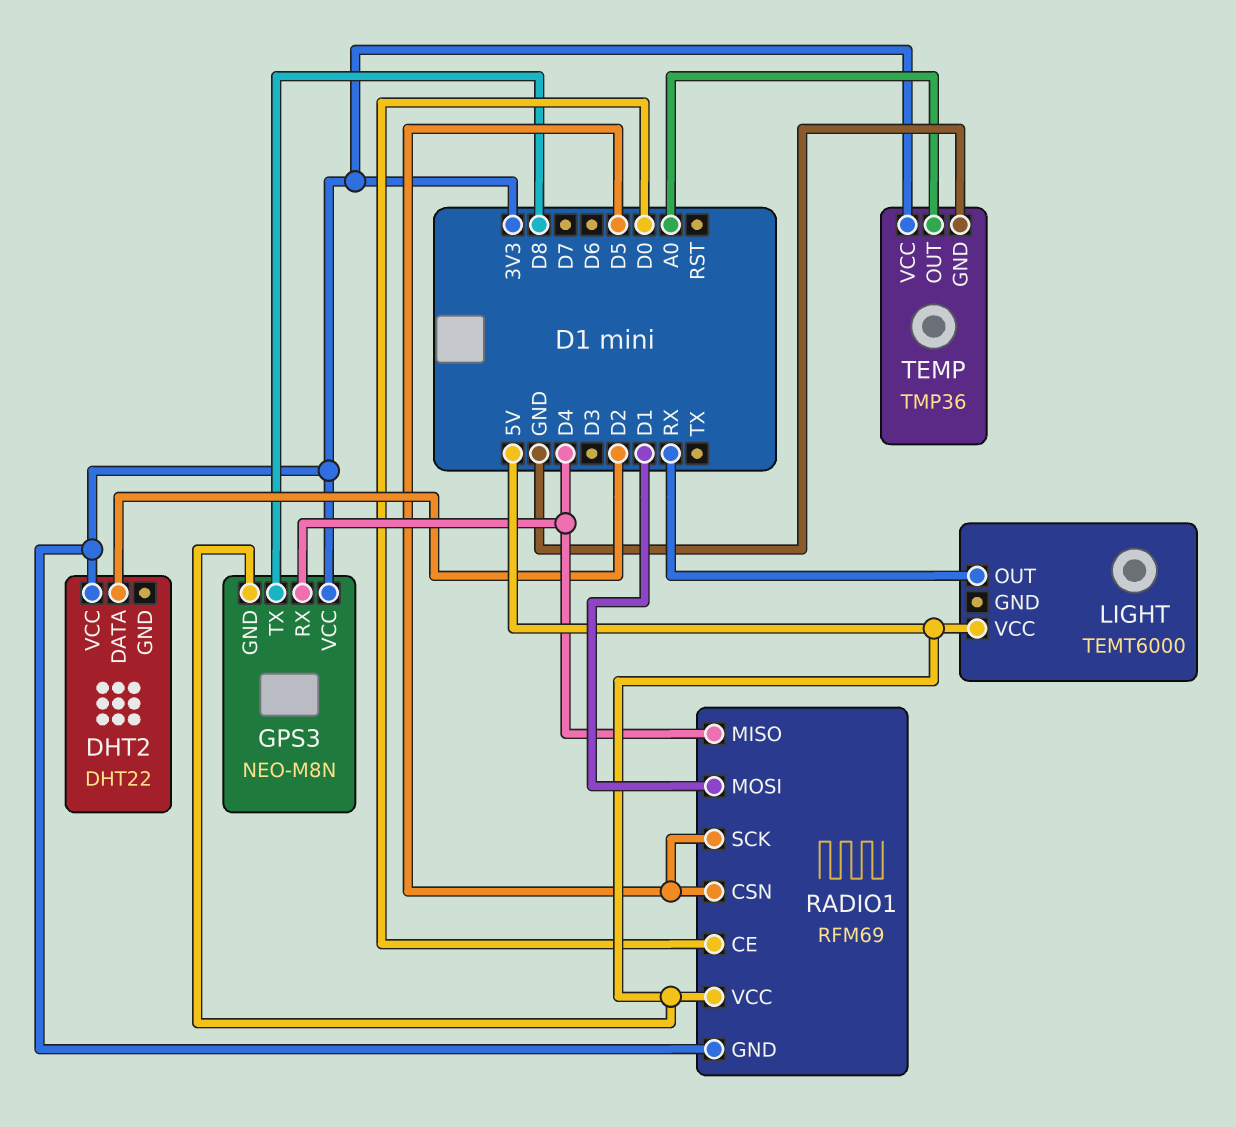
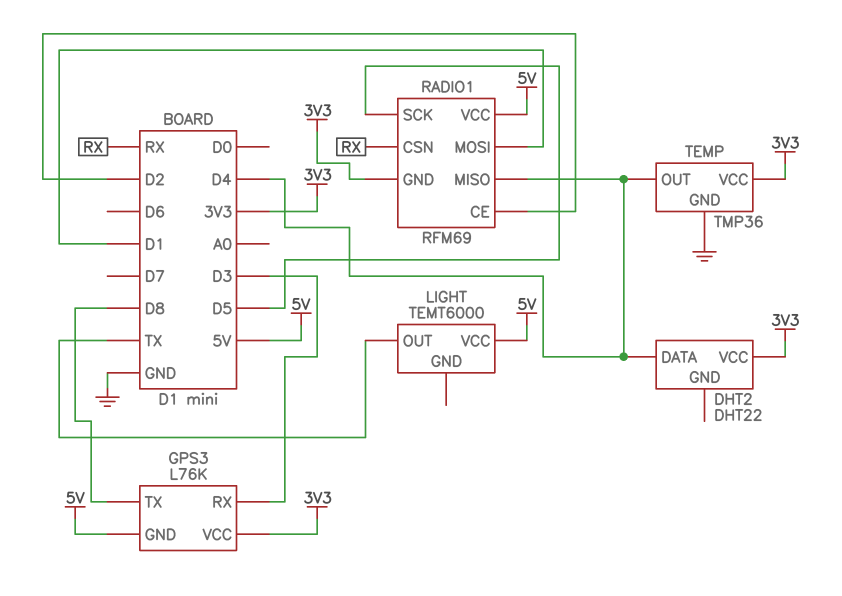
DHT2 pin DATA: D2 -> D4
GPS3: NEO-M8N -> L76K
GPS3 pin RX: D4 -> D3
LIGHT pin OUT: RX -> TX
RADIO1 pin CE: D0 -> D2
RADIO1 pin CSN: D5 -> RX
TEMP pin OUT: A0 -> D4

